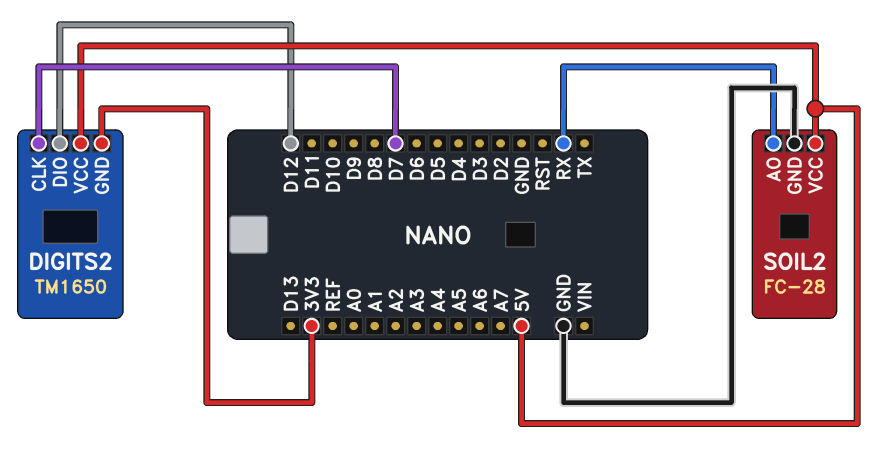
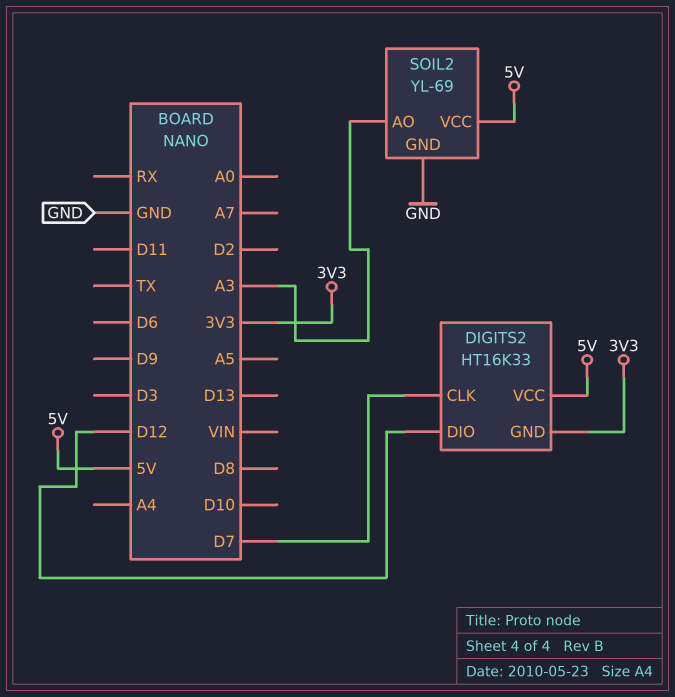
DIGITS2: TM1650 -> HT16K33
SOIL2: FC-28 -> YL-69
SOIL2 pin AO: RX -> A3

